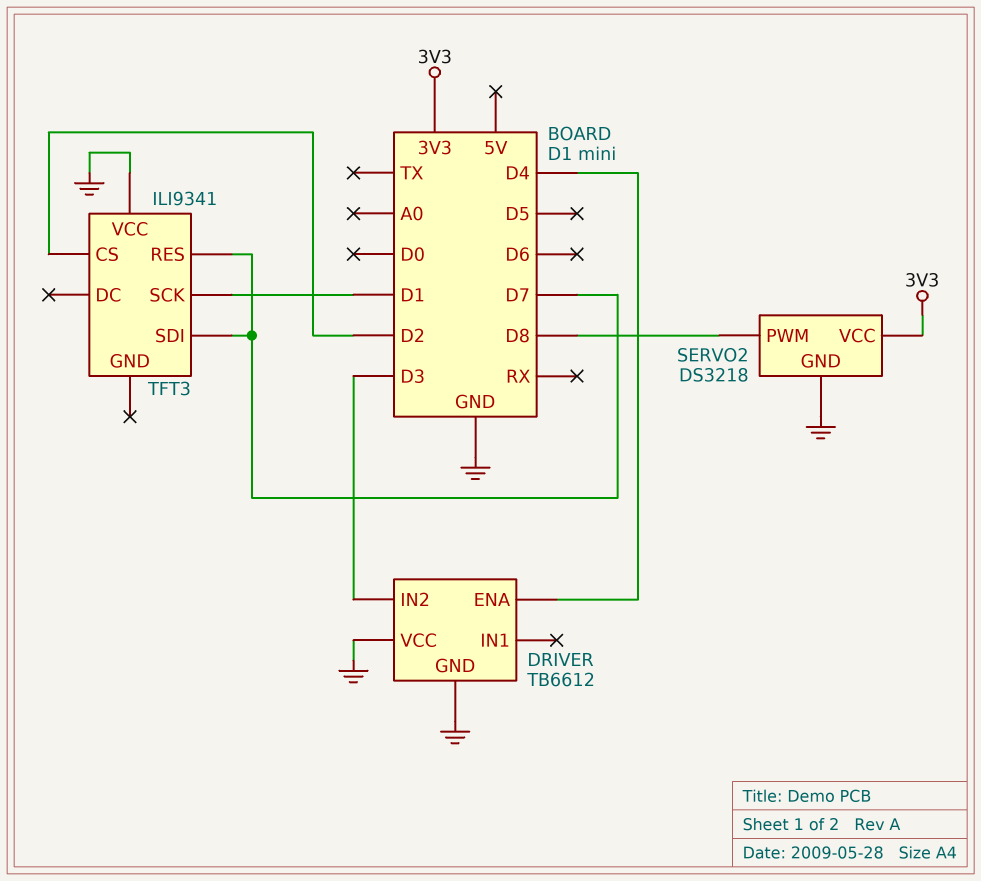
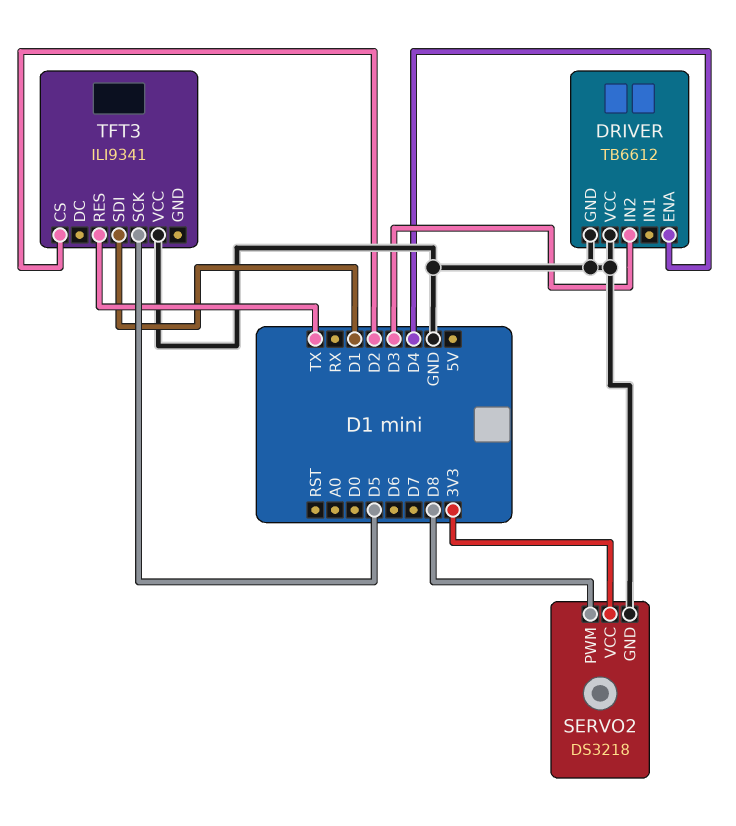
TFT3 pin RES: D7 -> TX
TFT3 pin SCK: D1 -> D5
TFT3 pin SDI: D7 -> D1

